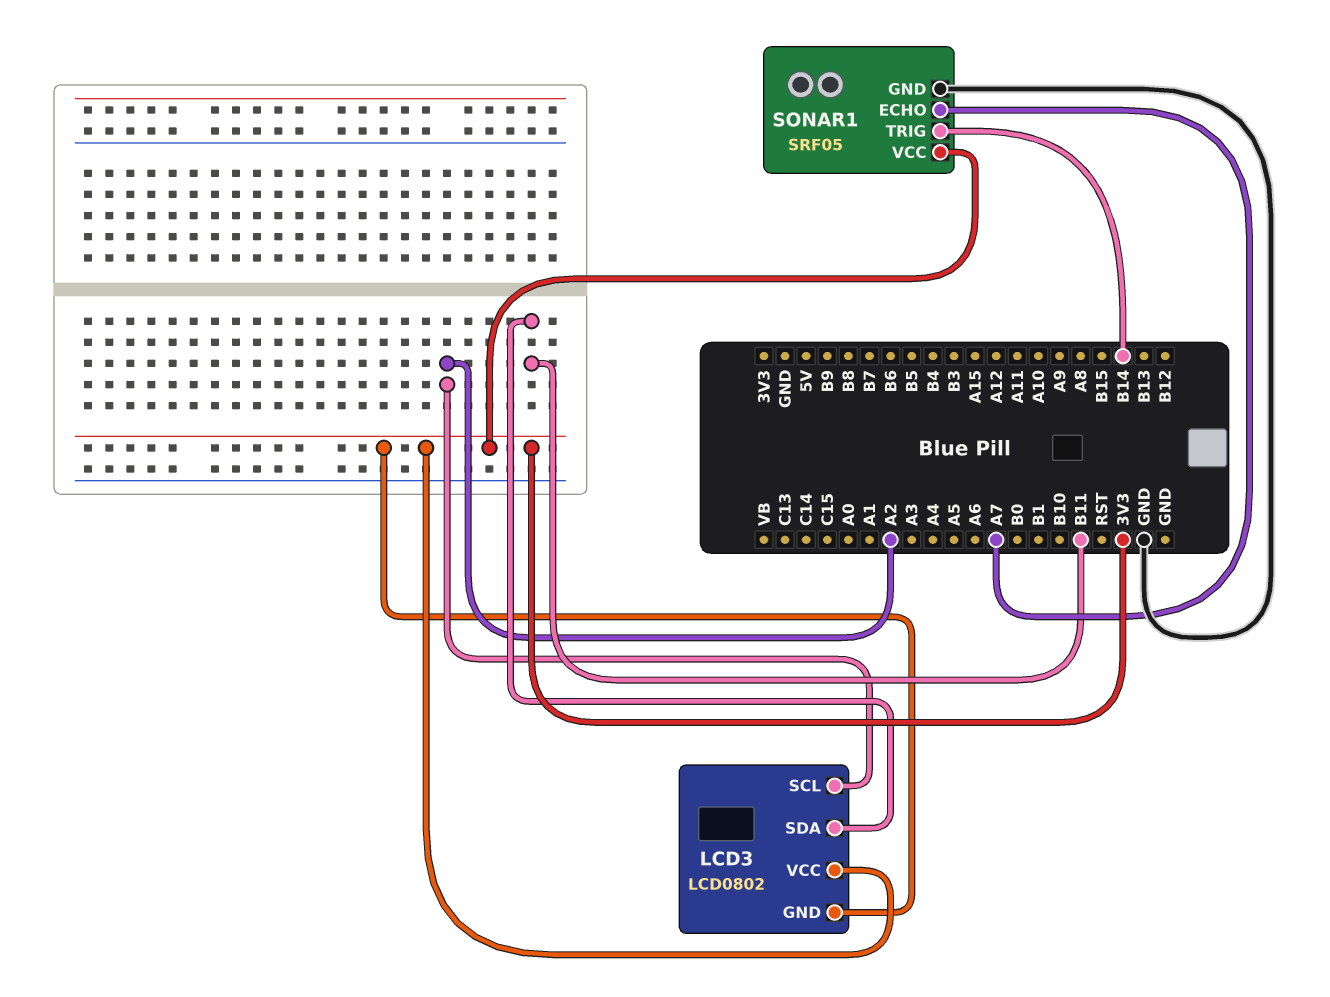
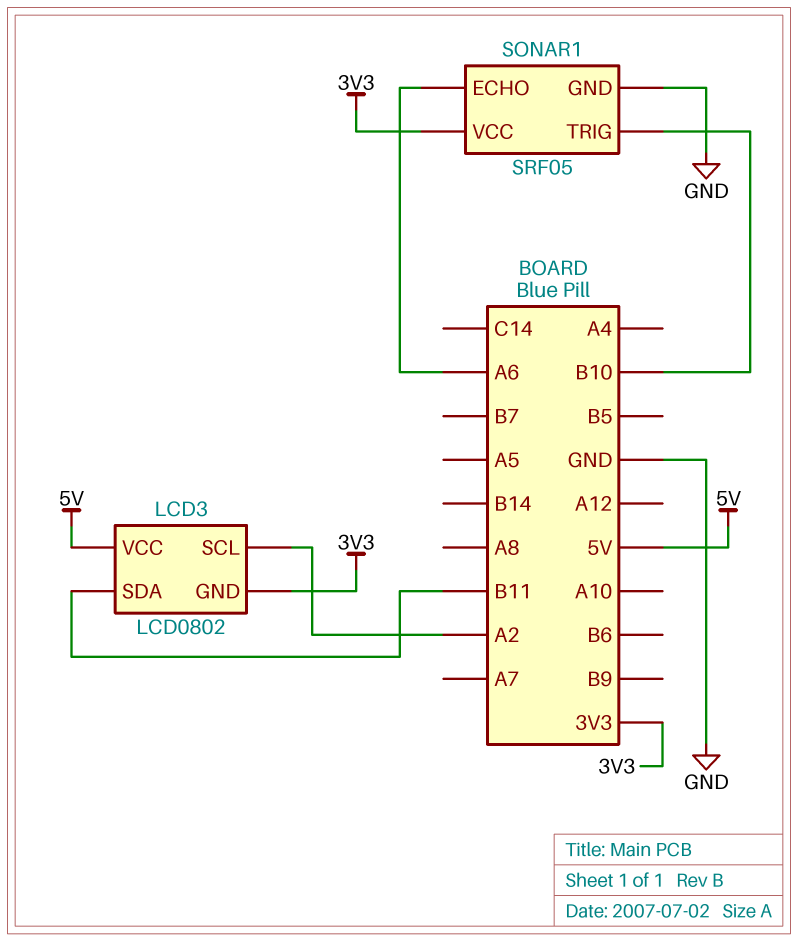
LCD3 pin VCC: 3V3 -> 5V
SONAR1 pin ECHO: A7 -> A6
SONAR1 pin TRIG: B14 -> B10

